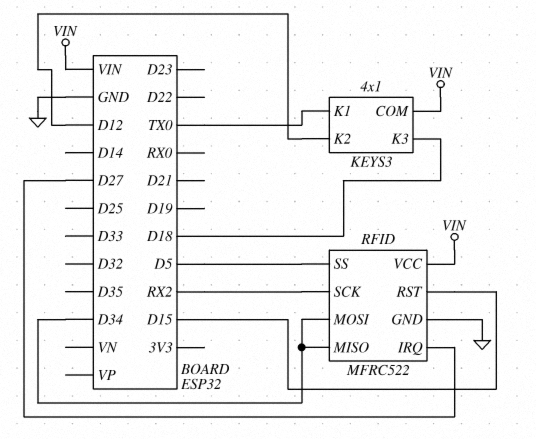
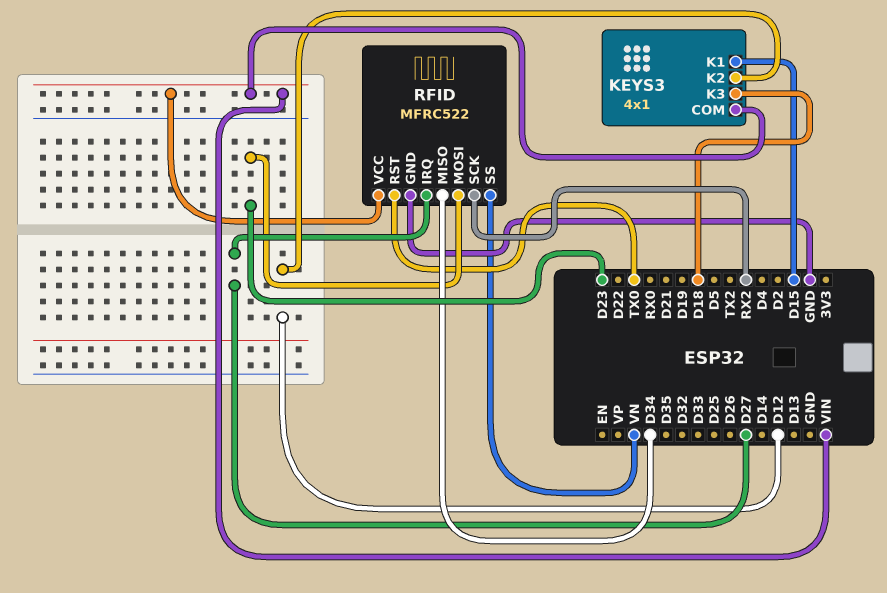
KEYS3 pin K1: TX0 -> D15
RFID pin MOSI: D34 -> D23
RFID pin RST: D15 -> TX0
RFID pin SS: D5 -> VN

